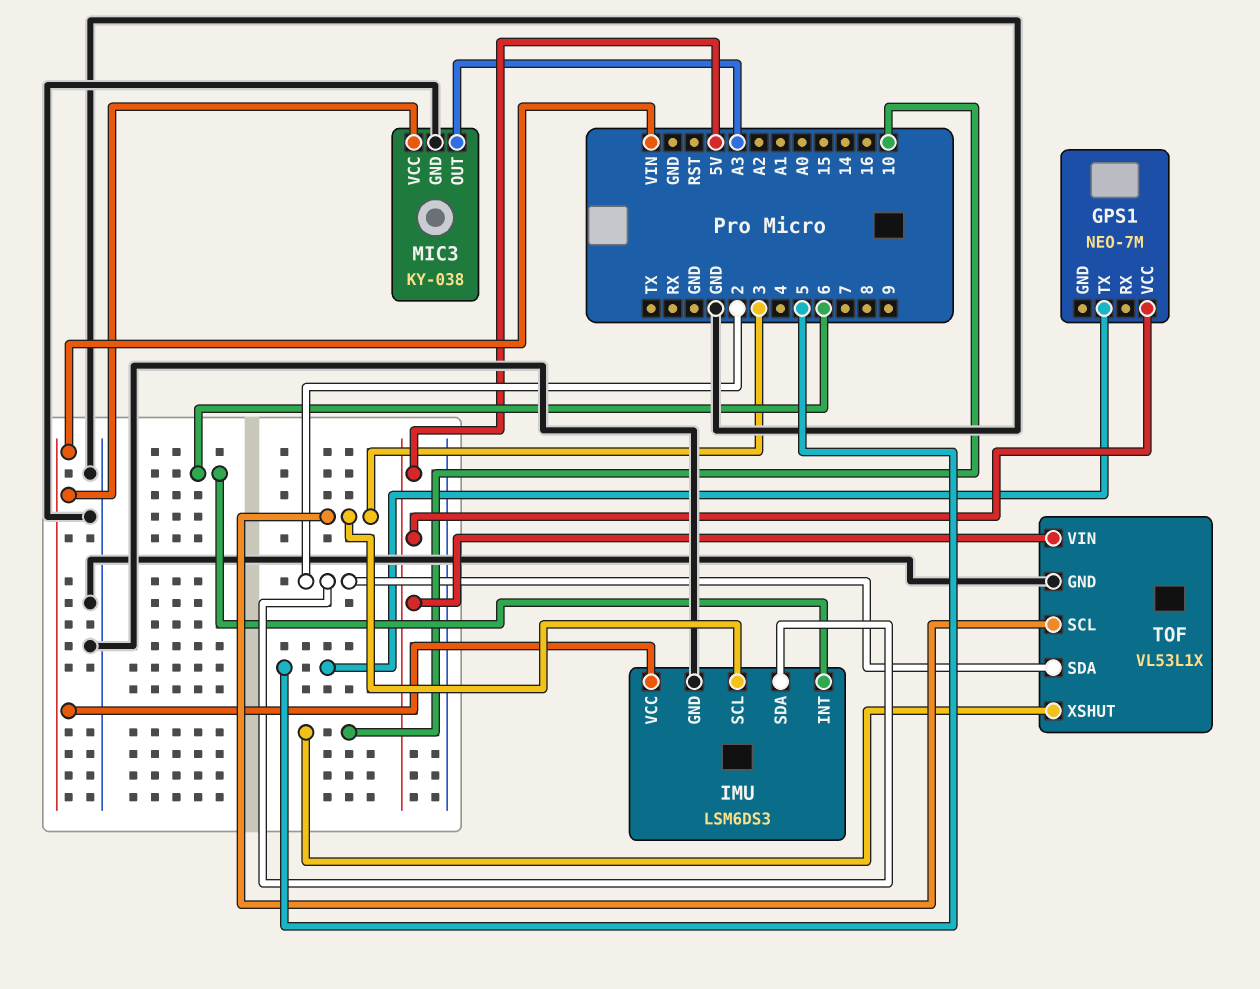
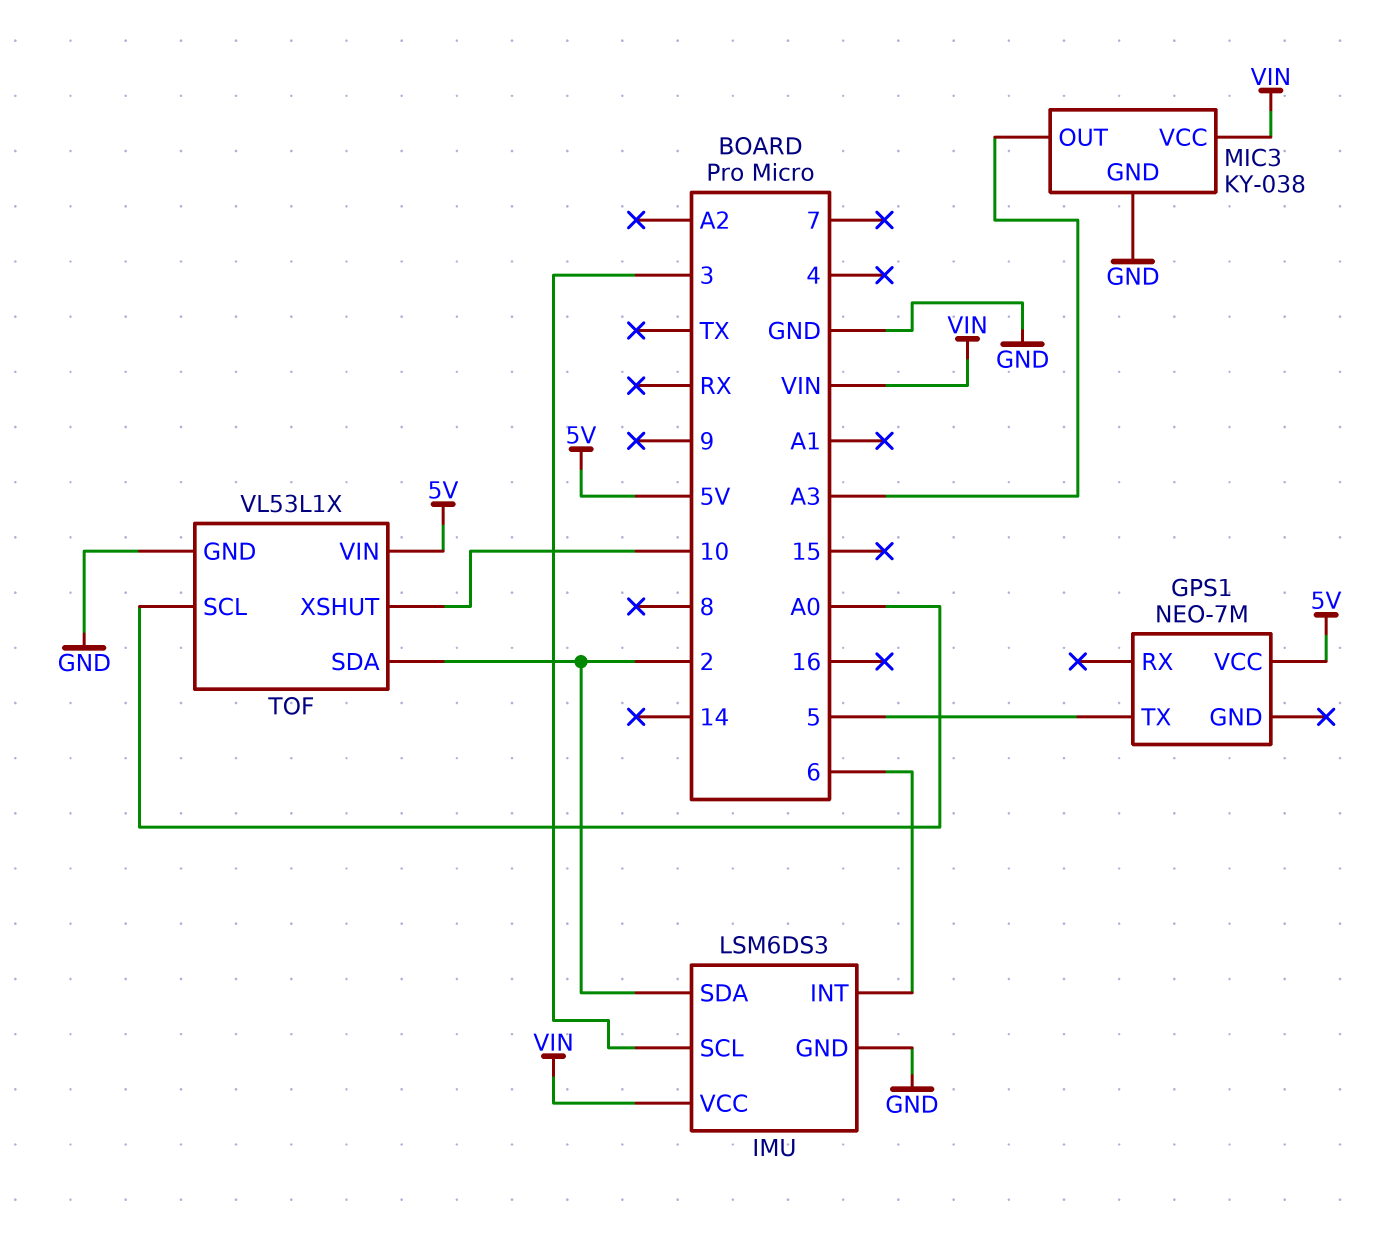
TOF pin SCL: 3 -> A0

